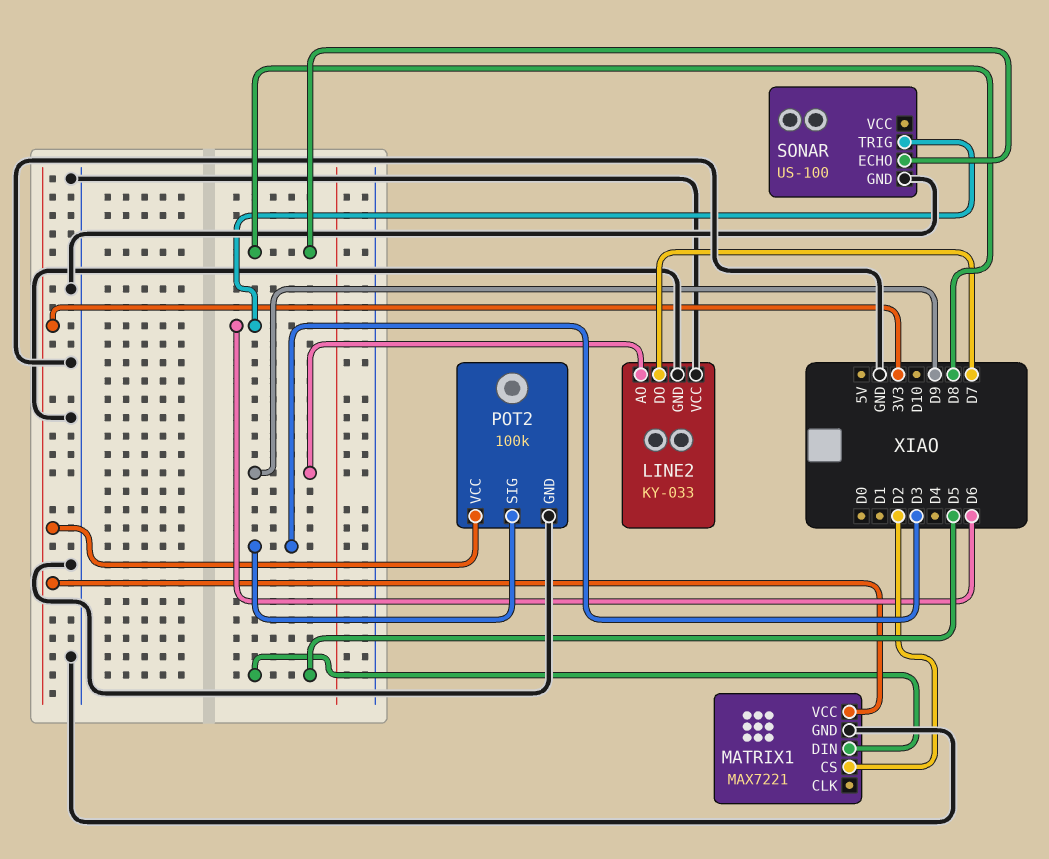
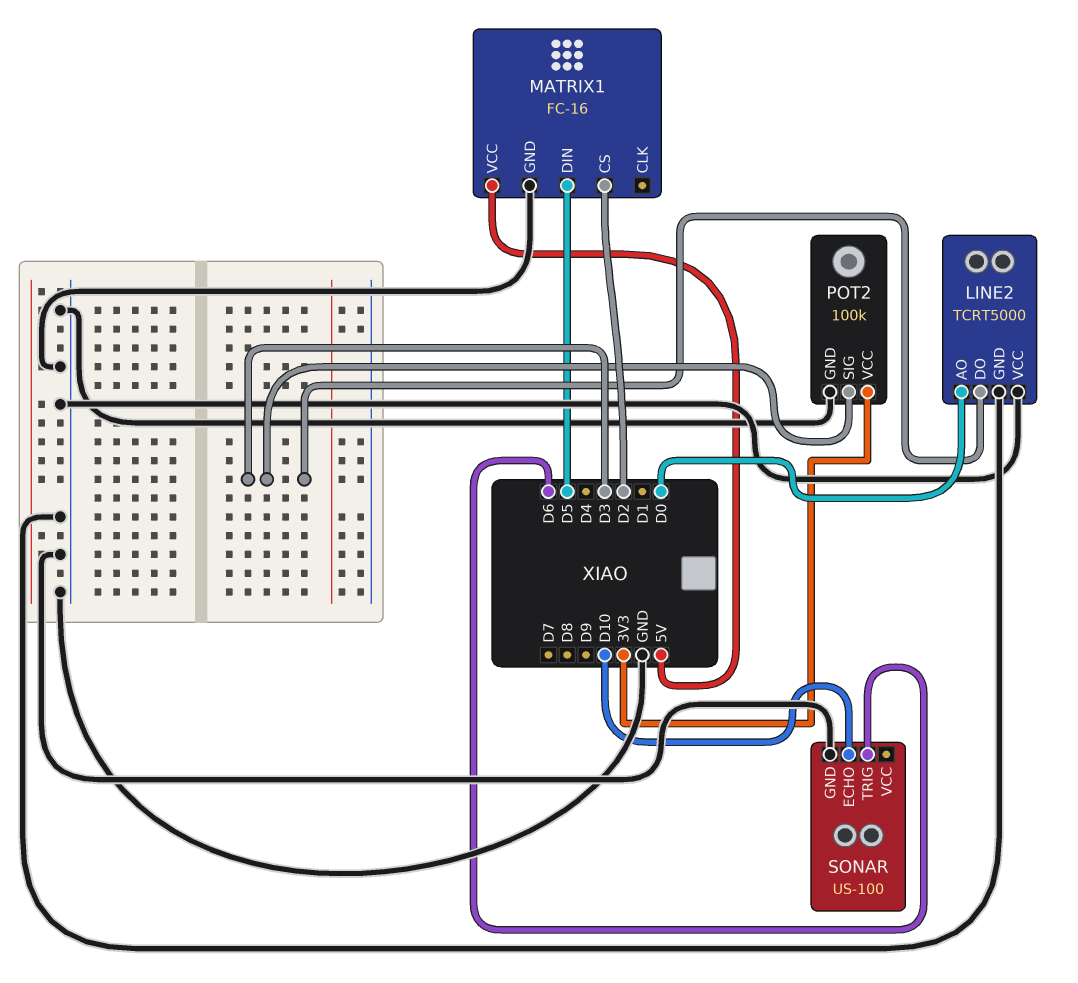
LINE2: KY-033 -> TCRT5000
LINE2 pin AO: D9 -> D0
LINE2 pin DO: D7 -> D3
MATRIX1: MAX7221 -> FC-16
MATRIX1 pin VCC: 3V3 -> 5V
SONAR pin ECHO: D8 -> D10

